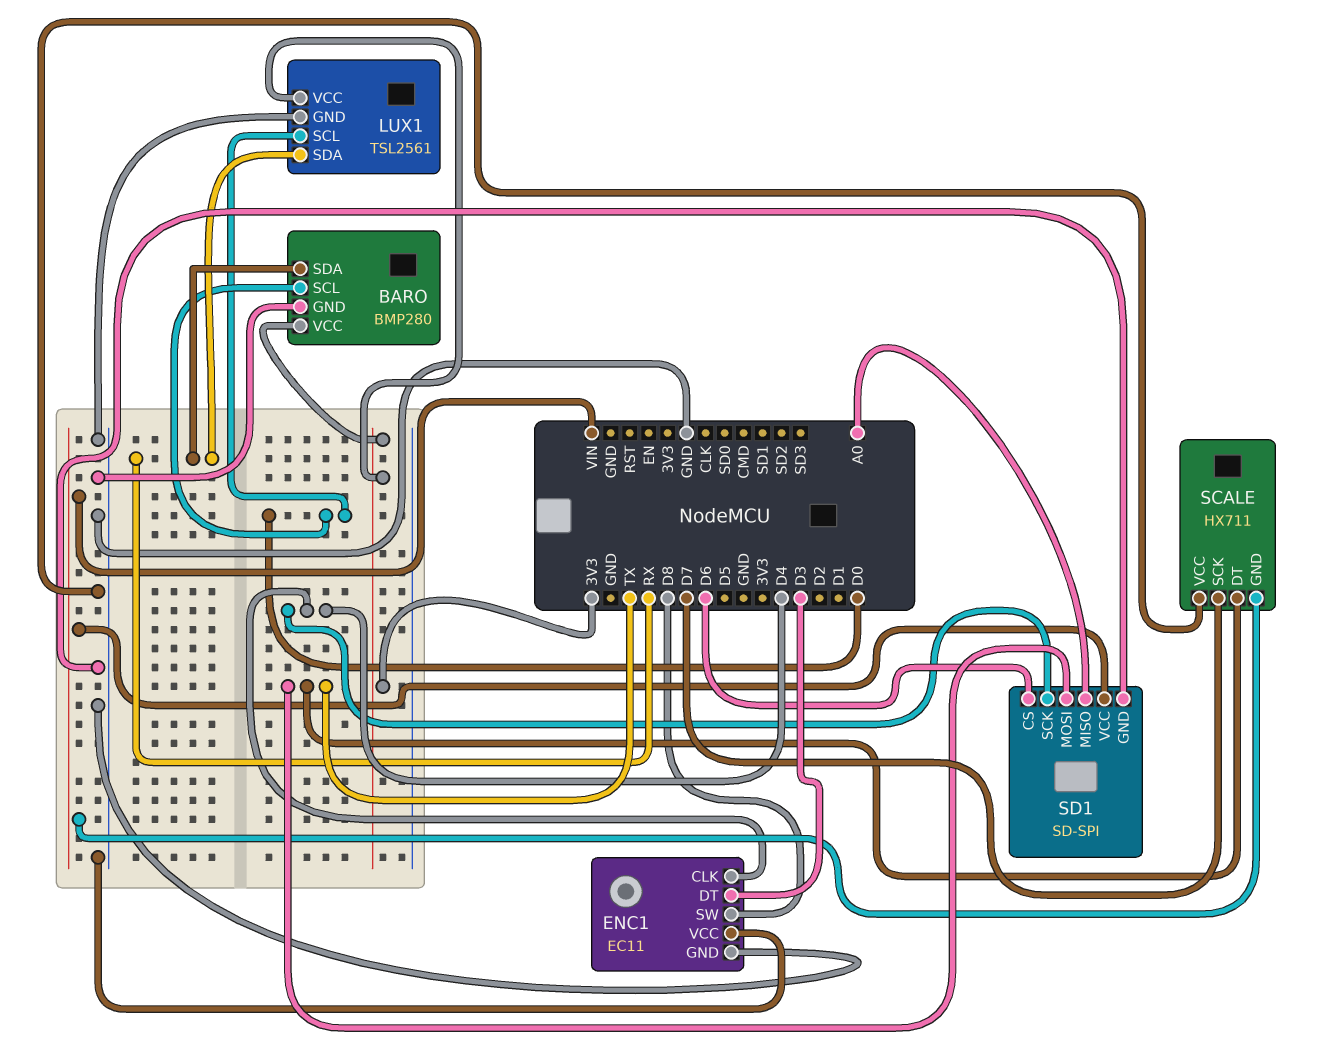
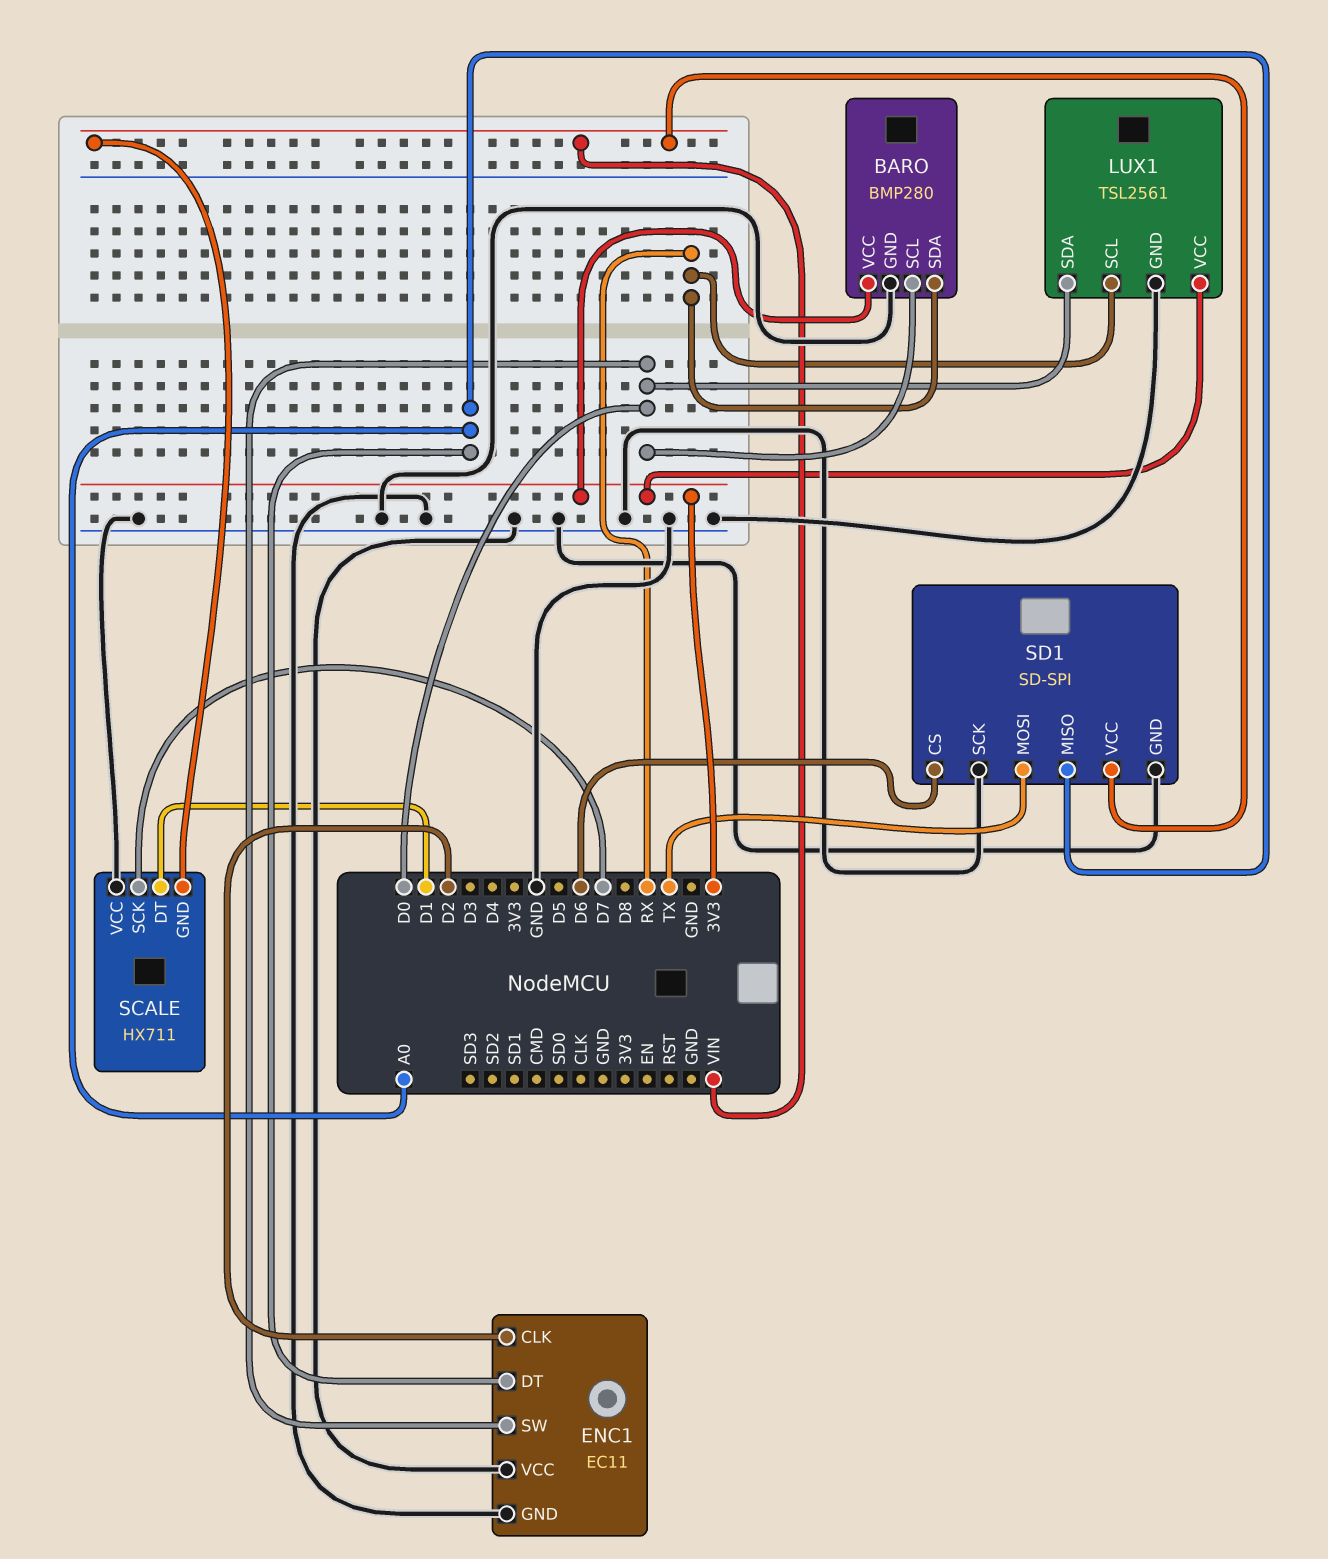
ENC1 pin CLK: D4 -> D2
ENC1 pin DT: D3 -> A0
ENC1 pin SW: D8 -> D0
LUX1 pin SCL: D0 -> RX
LUX1 pin SDA: RX -> D0
SCALE pin DT: TX -> D1
SD1 pin SCK: D4 -> GND

